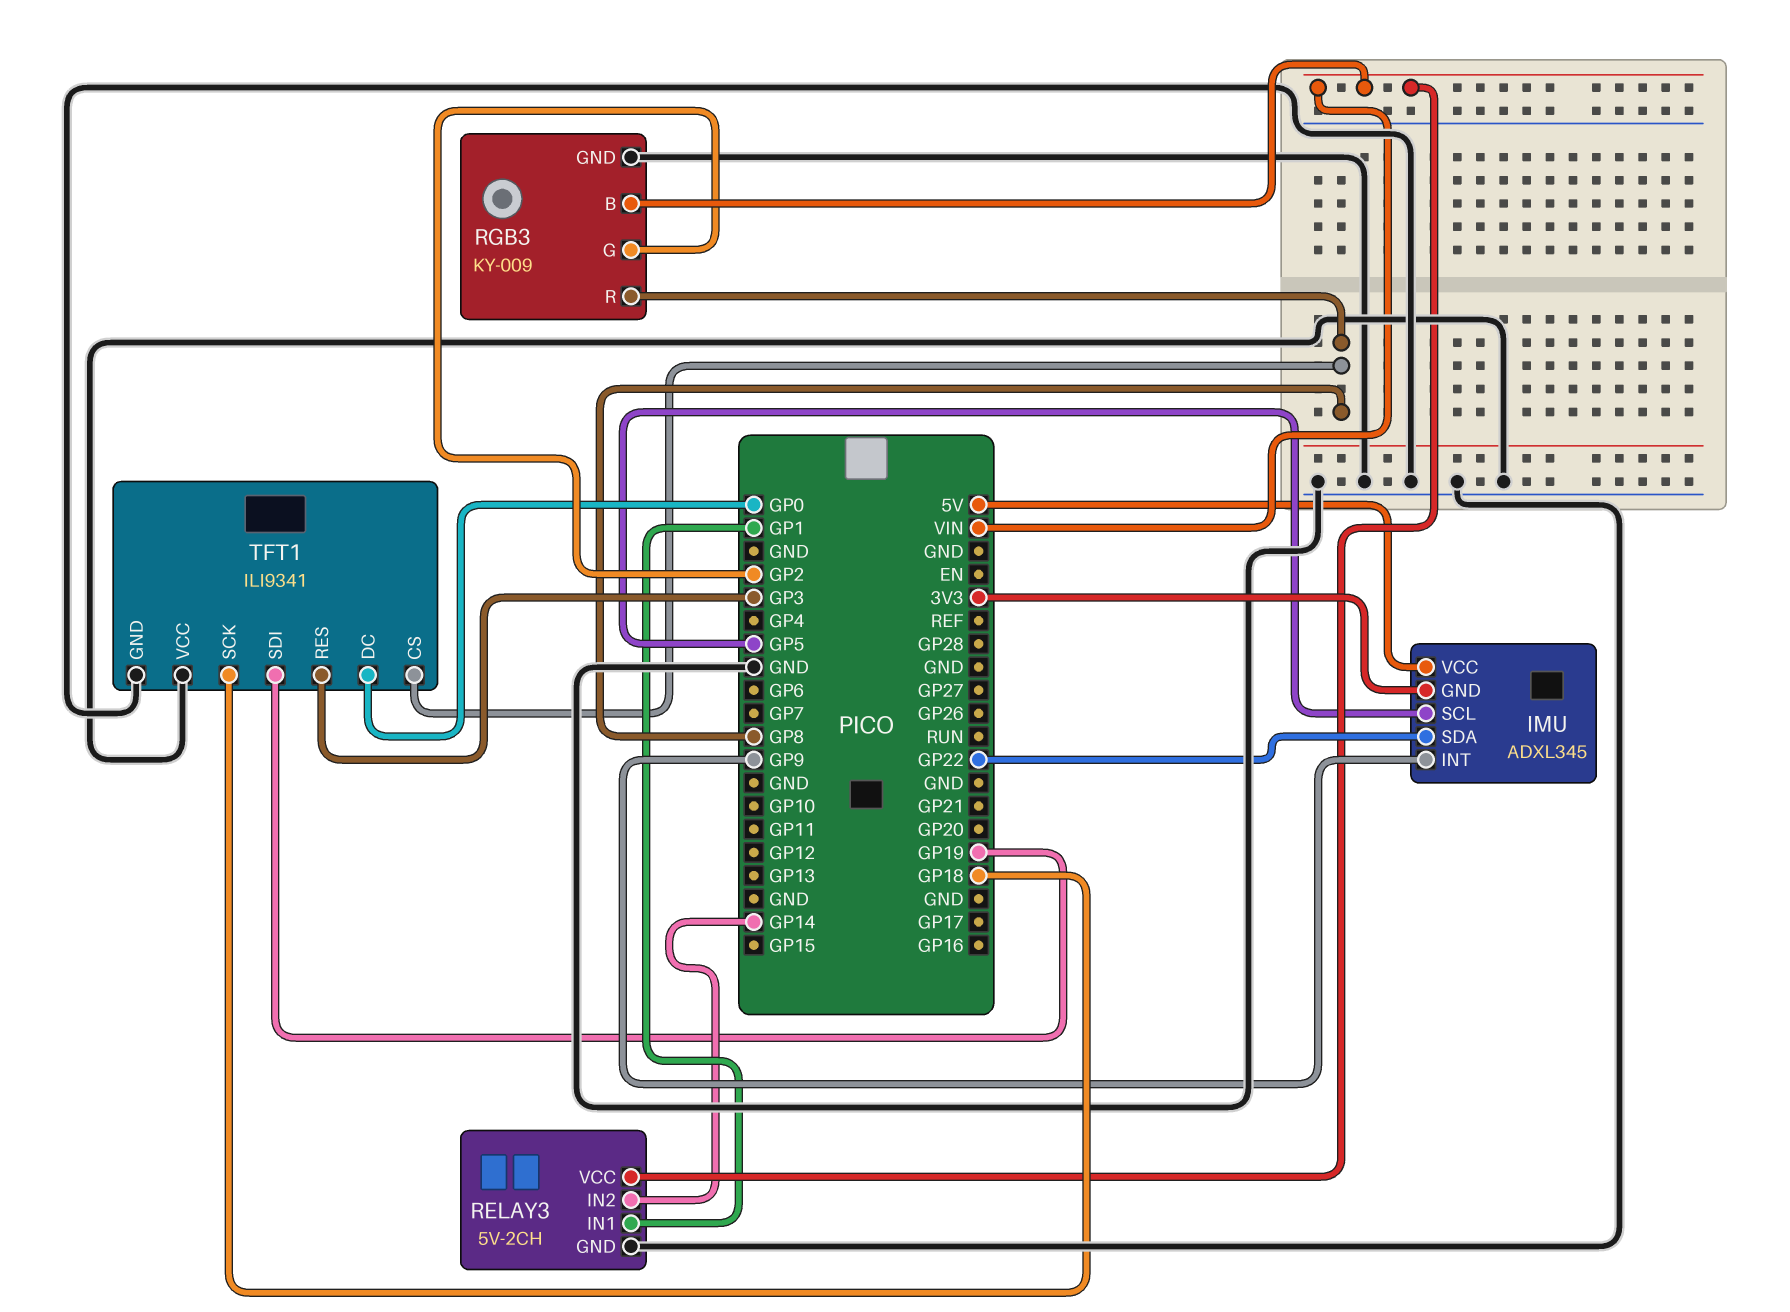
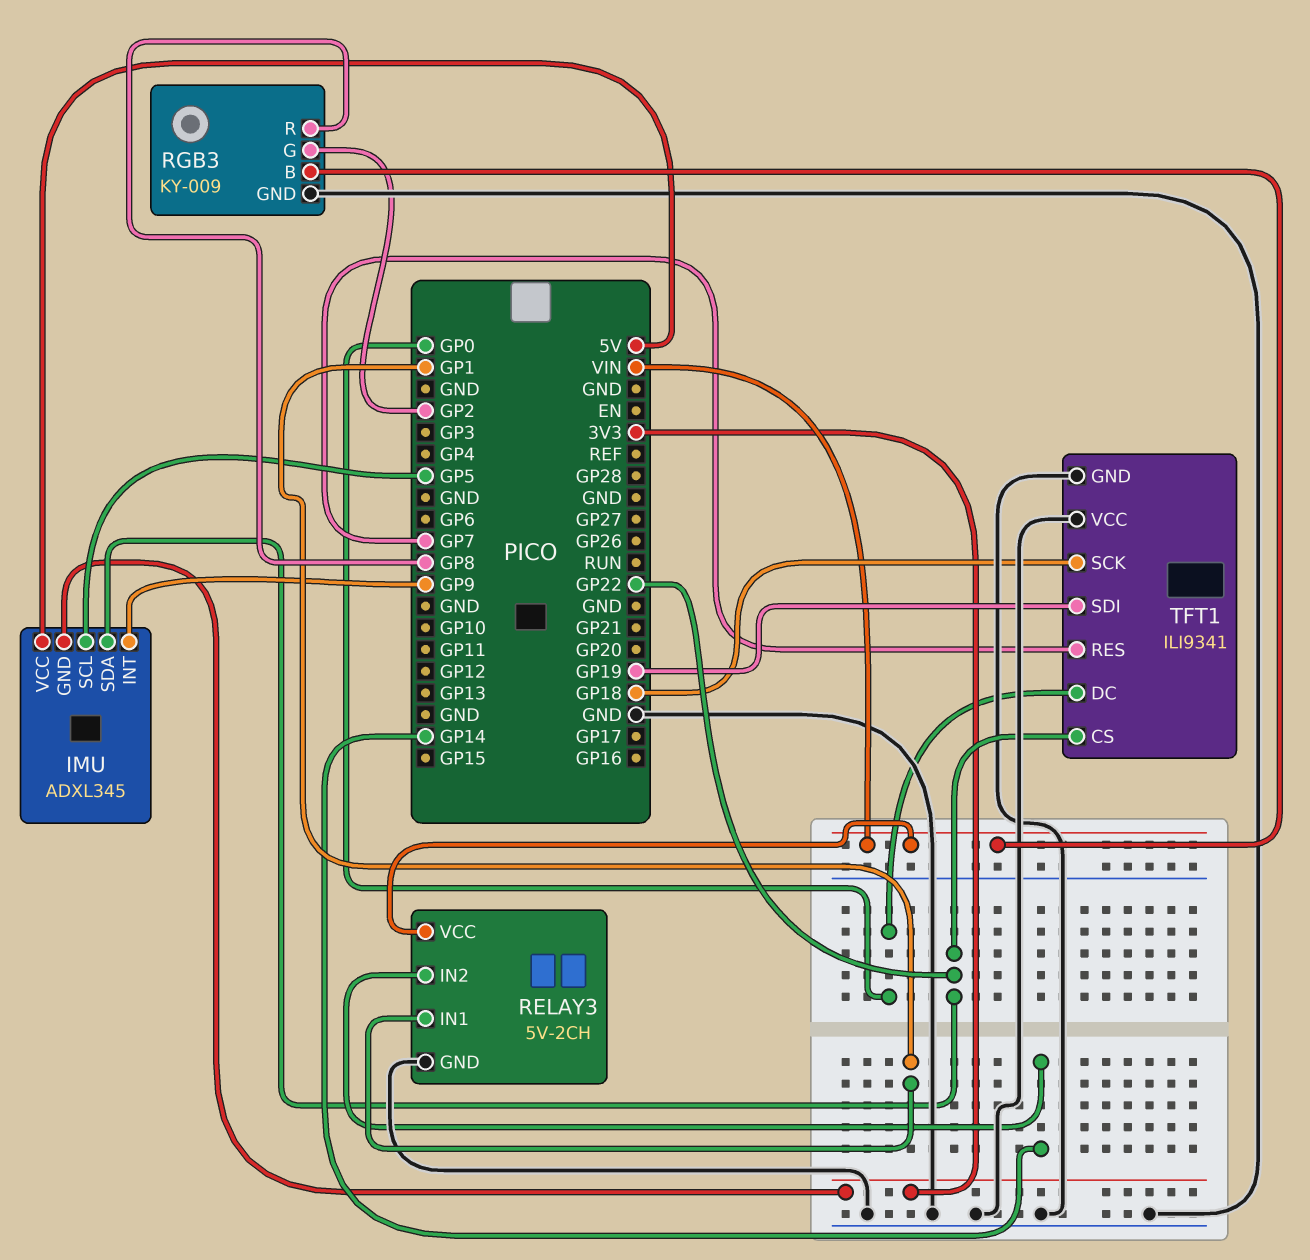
TFT1 pin CS: GP8 -> GP22
TFT1 pin RES: GP3 -> GP7

